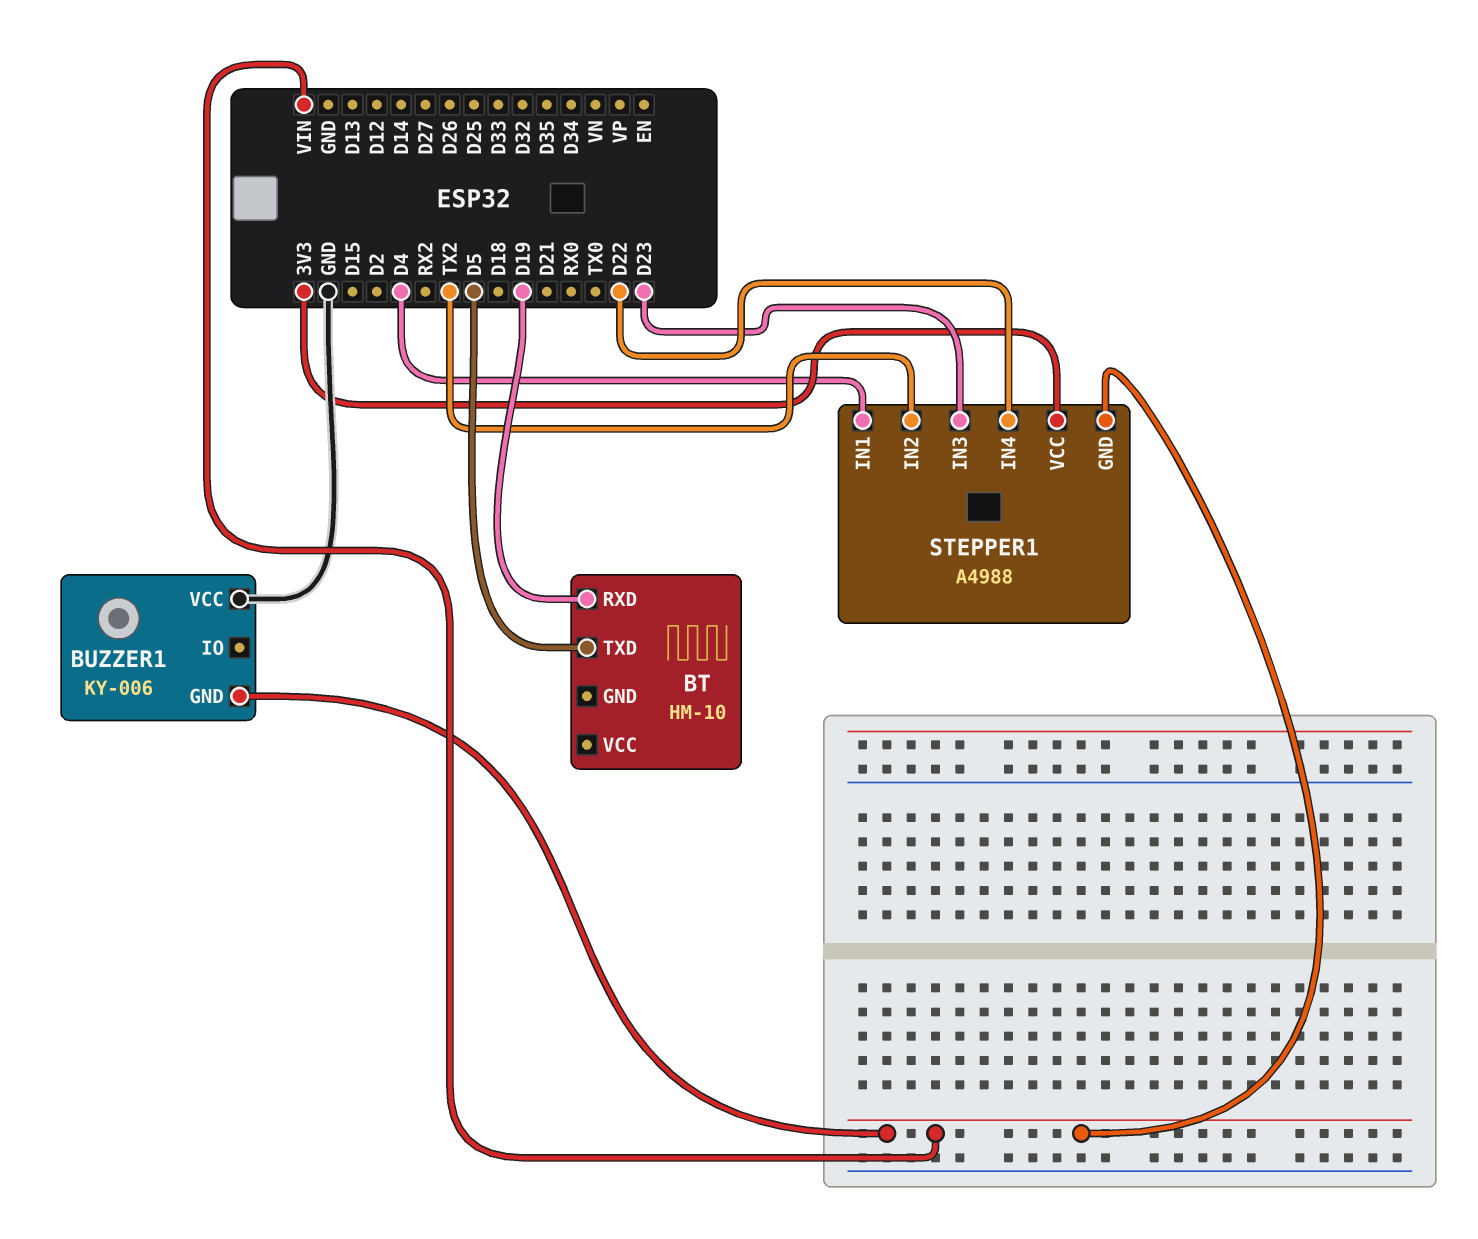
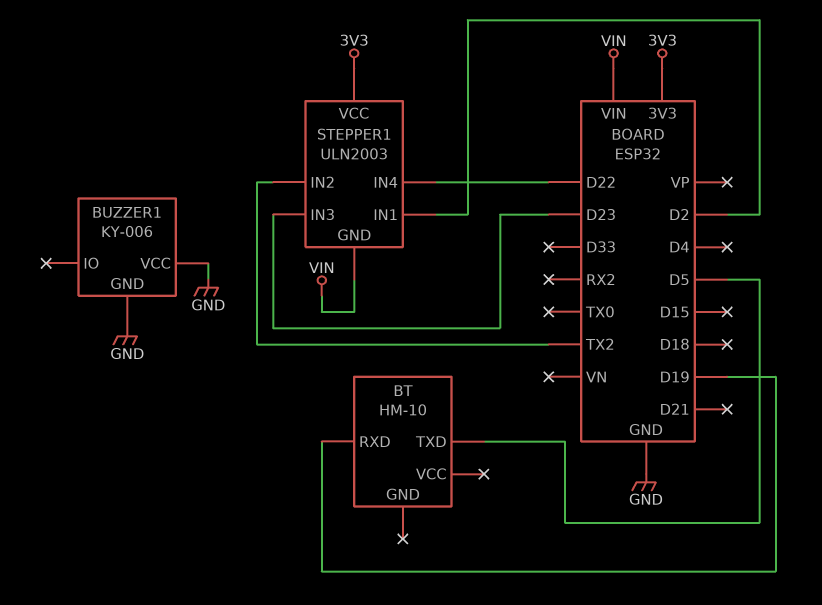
BUZZER1 pin GND: VIN -> GND
STEPPER1: A4988 -> ULN2003
STEPPER1 pin IN1: D4 -> D2

